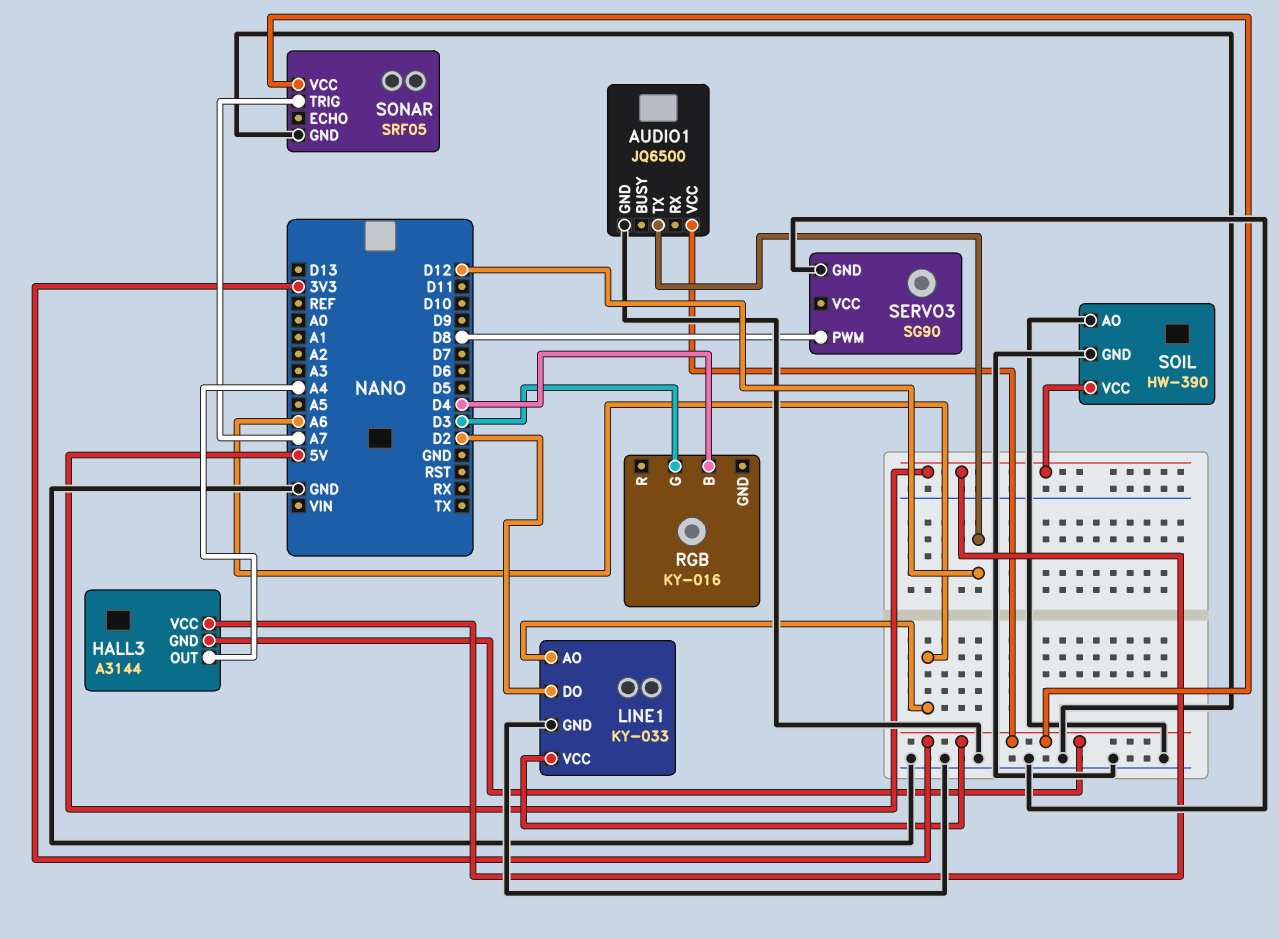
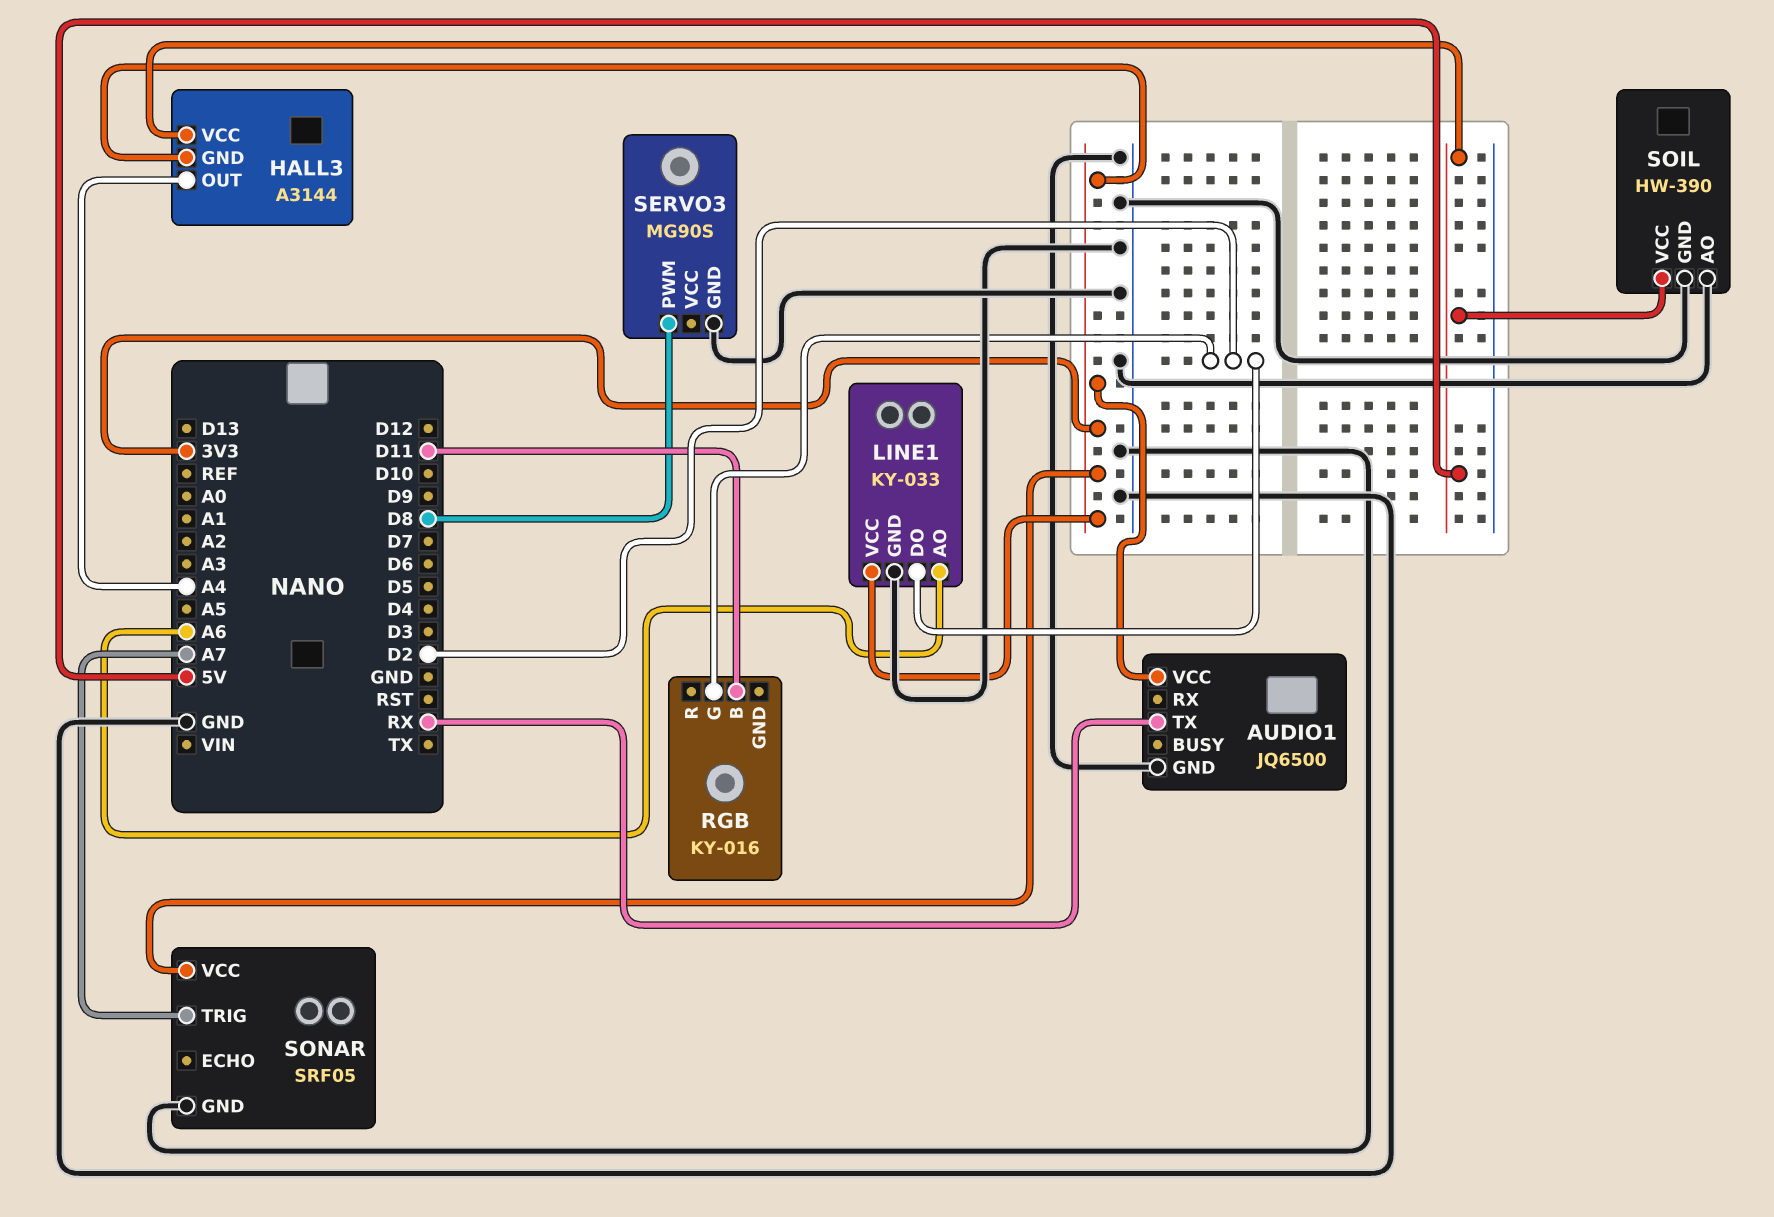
AUDIO1 pin TX: D12 -> RX
RGB pin B: D4 -> D11
RGB pin G: D3 -> D2
SERVO3: SG90 -> MG90S

